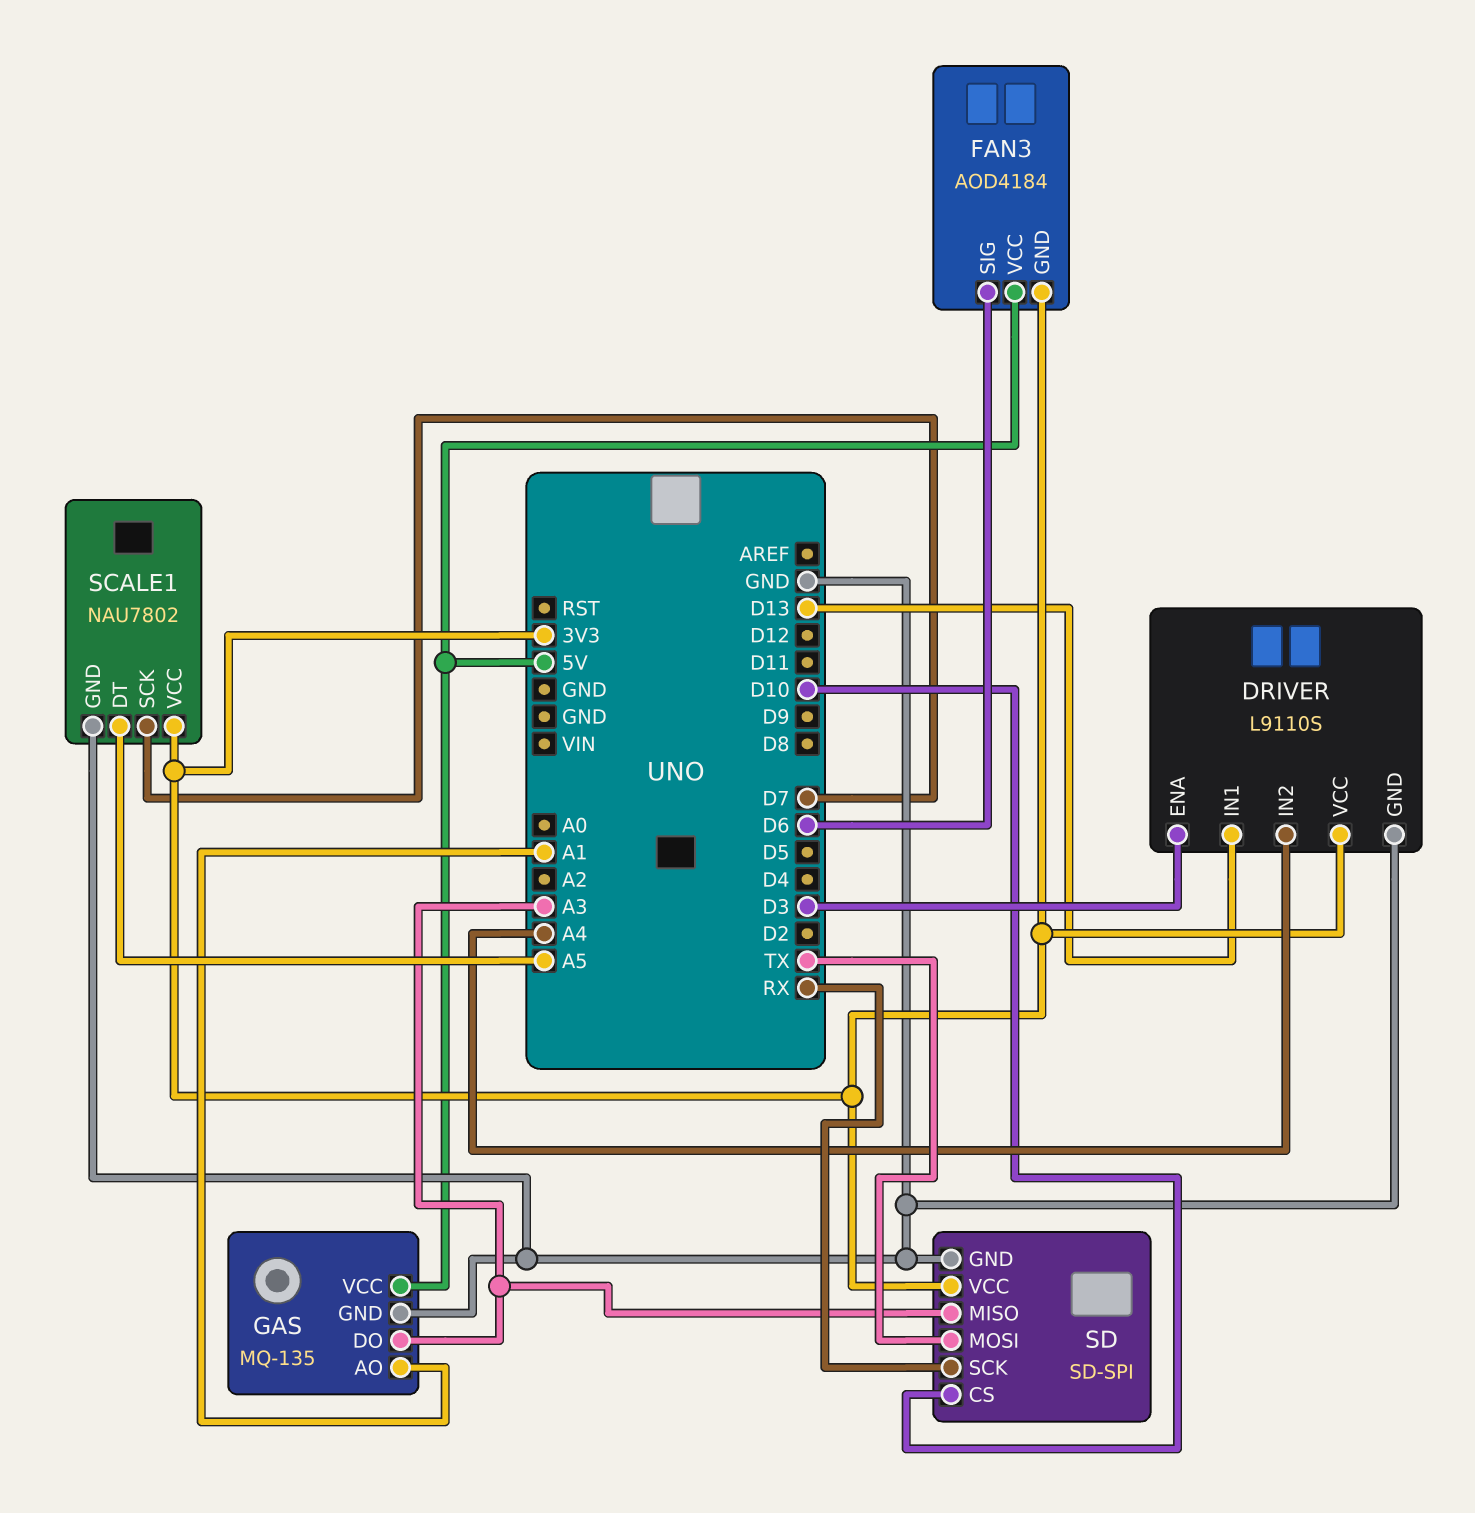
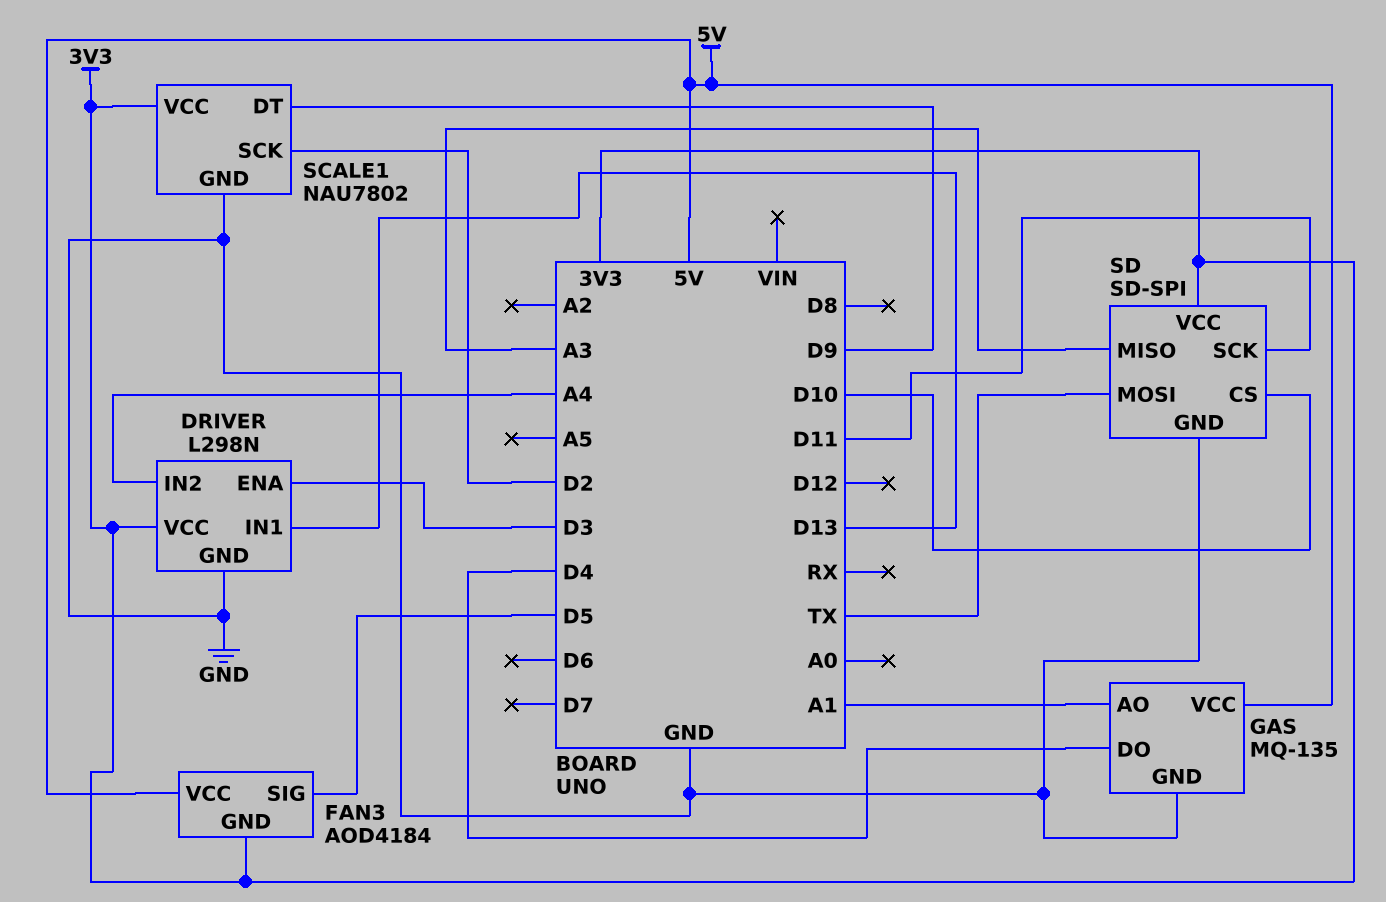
DRIVER: L9110S -> L298N
FAN3 pin SIG: D6 -> D5
GAS pin DO: A3 -> D4
SCALE1 pin DT: A5 -> D9
SCALE1 pin SCK: D7 -> D2
SD pin SCK: RX -> D11

